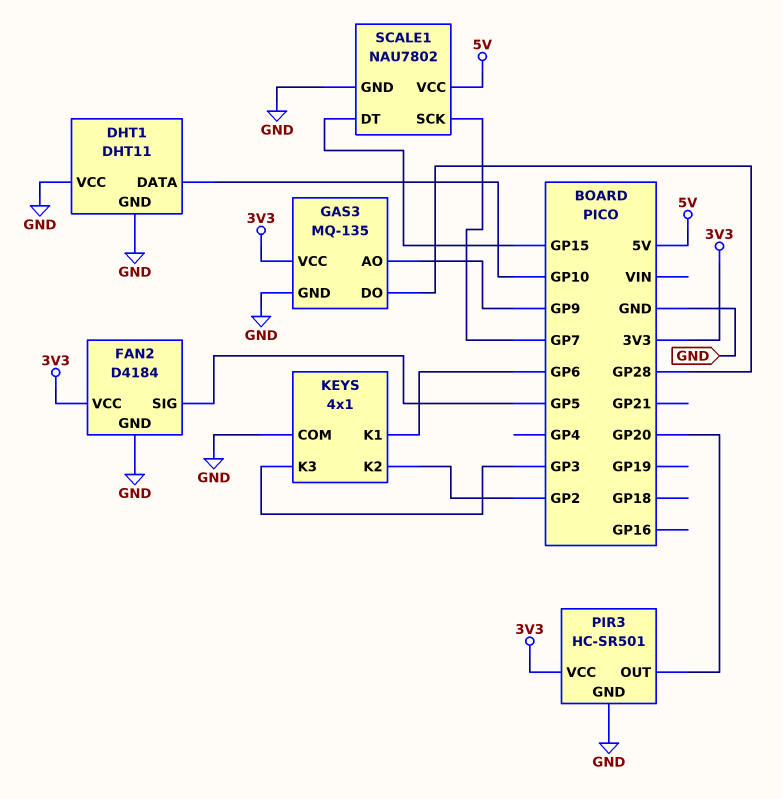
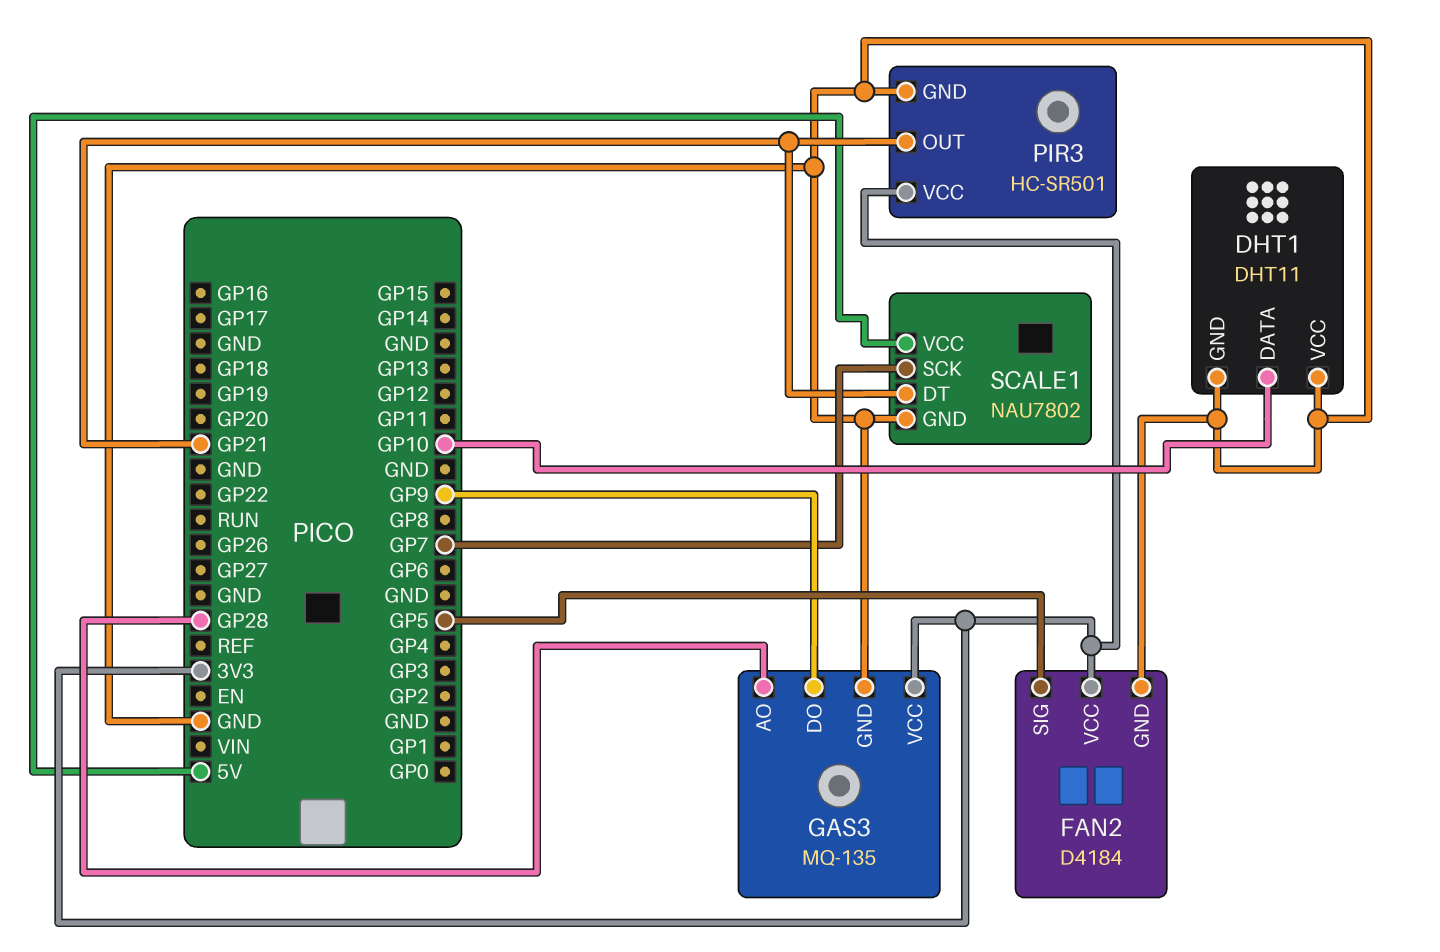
GAS3 pin AO: GP9 -> GP28
GAS3 pin DO: GP28 -> GP9
KEYS: 4x1 -> none
KEYS pin COM: GND -> none
KEYS pin K1: GP6 -> none
KEYS pin K2: GP2 -> none
KEYS pin K3: GP3 -> none
PIR3 pin OUT: GP20 -> GP21
SCALE1 pin DT: GP15 -> GP21

